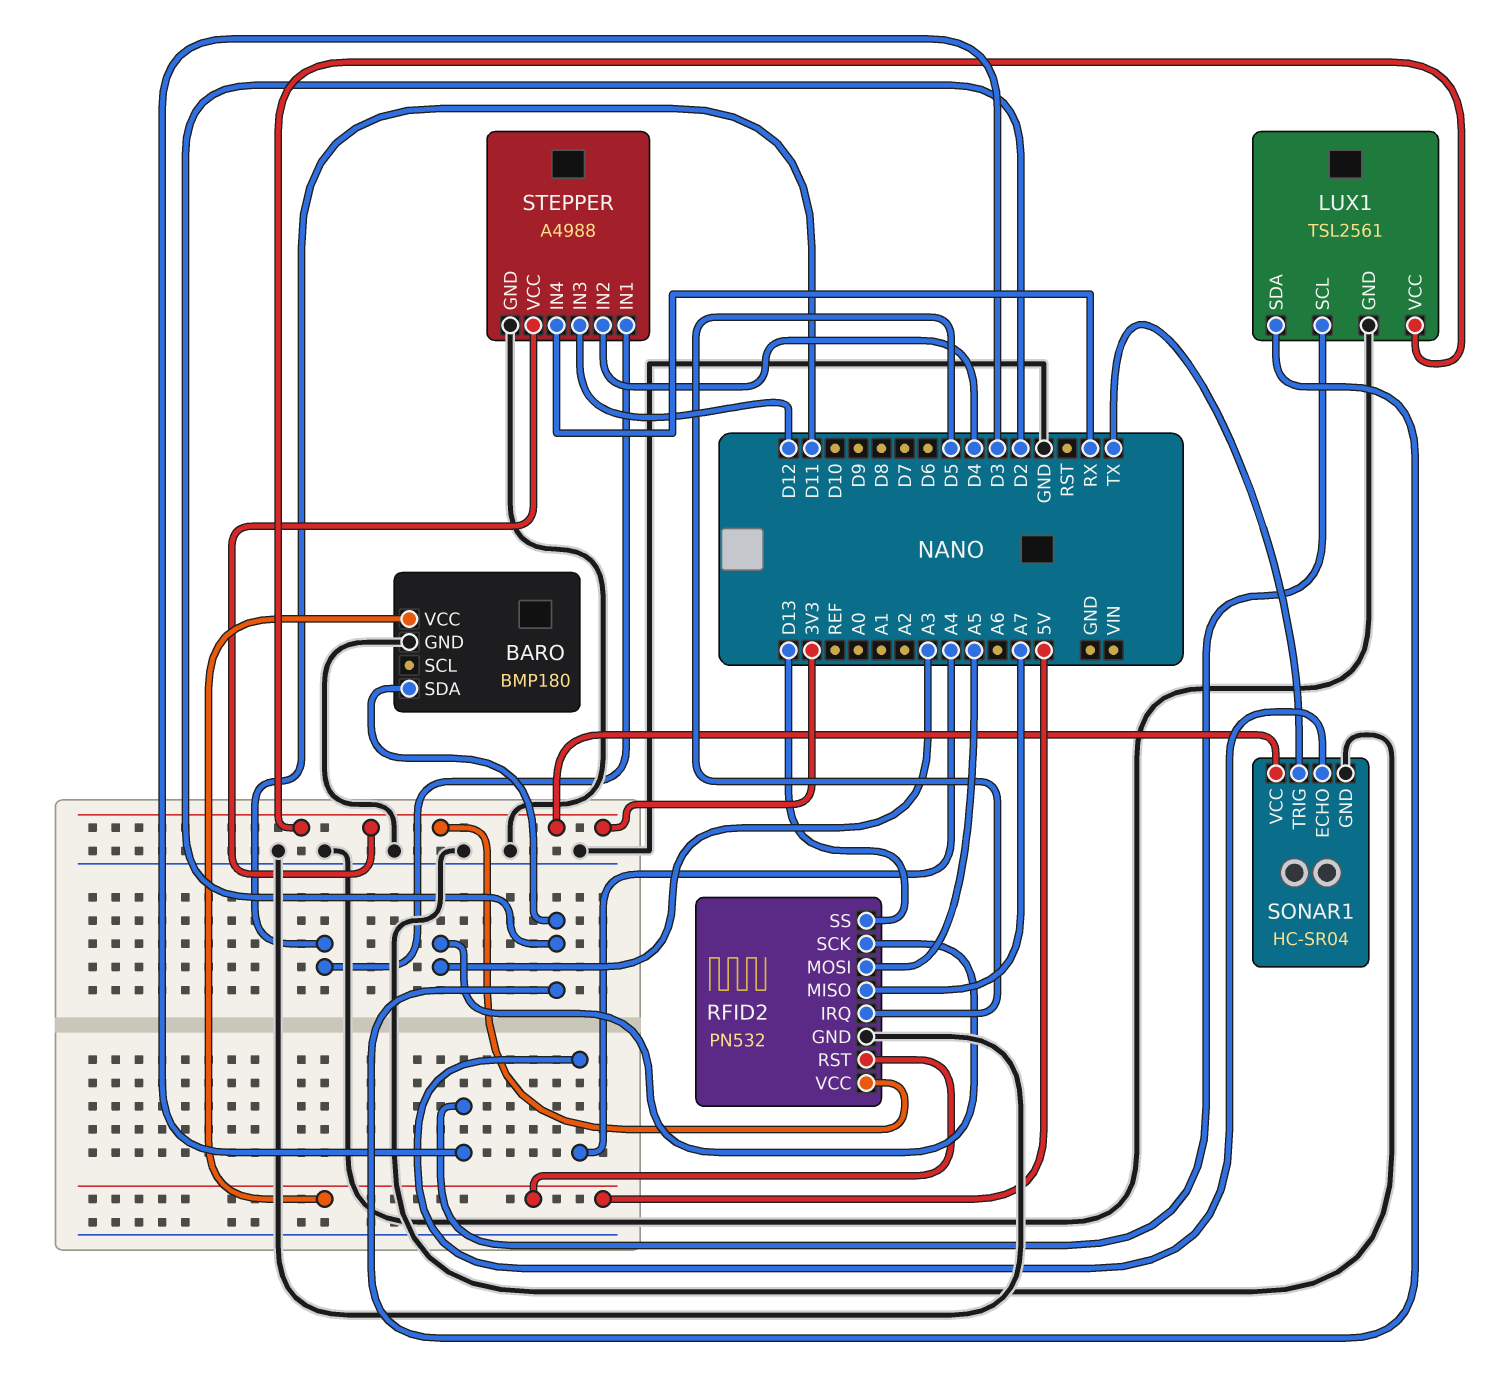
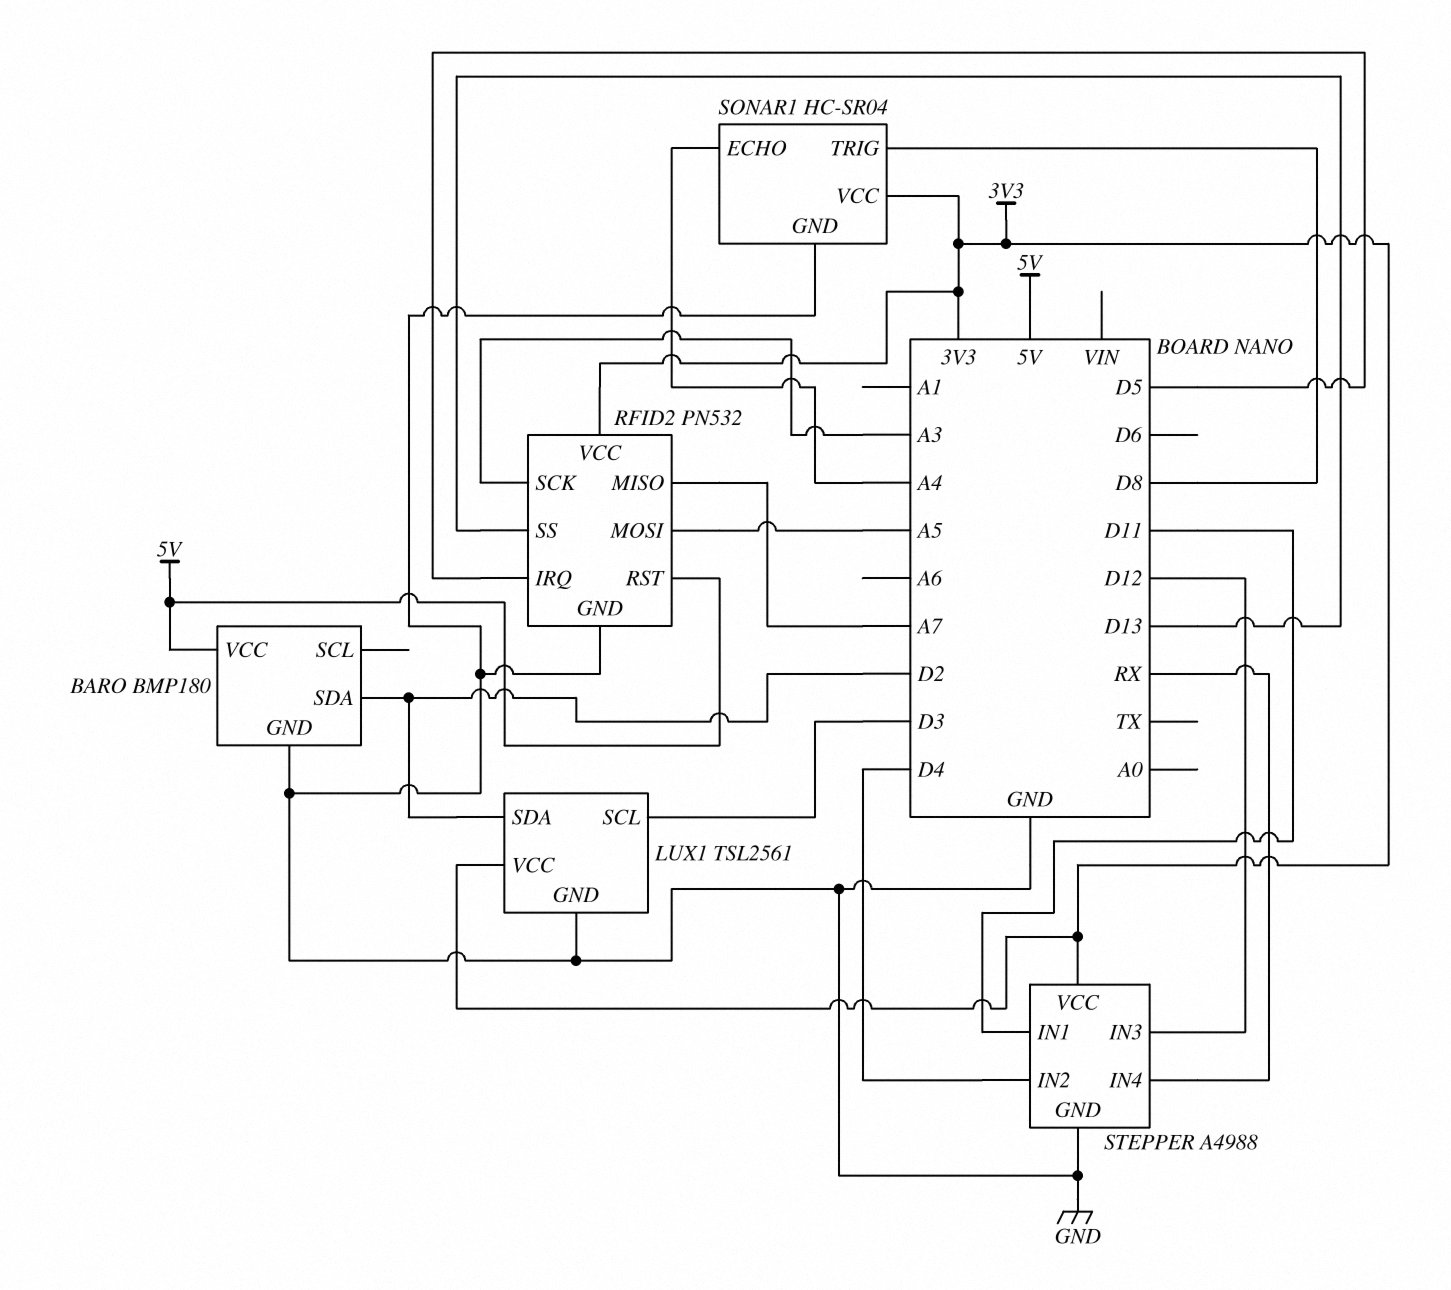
SONAR1 pin TRIG: TX -> D8

